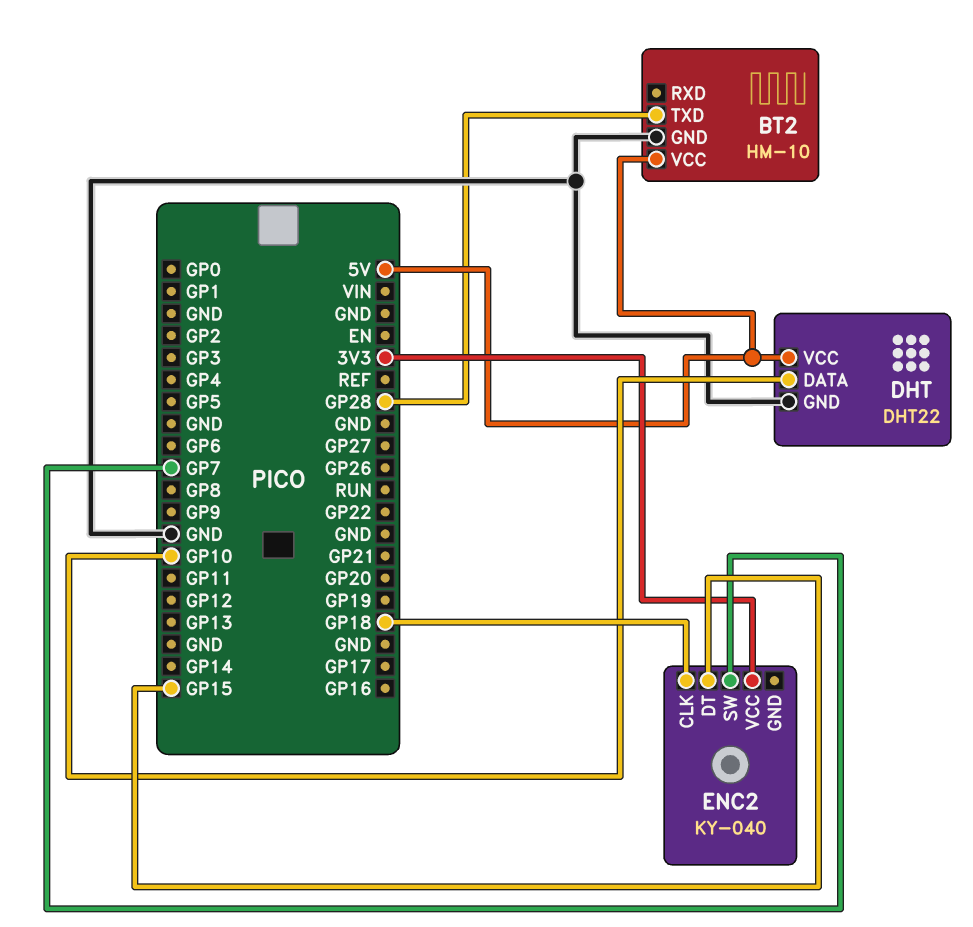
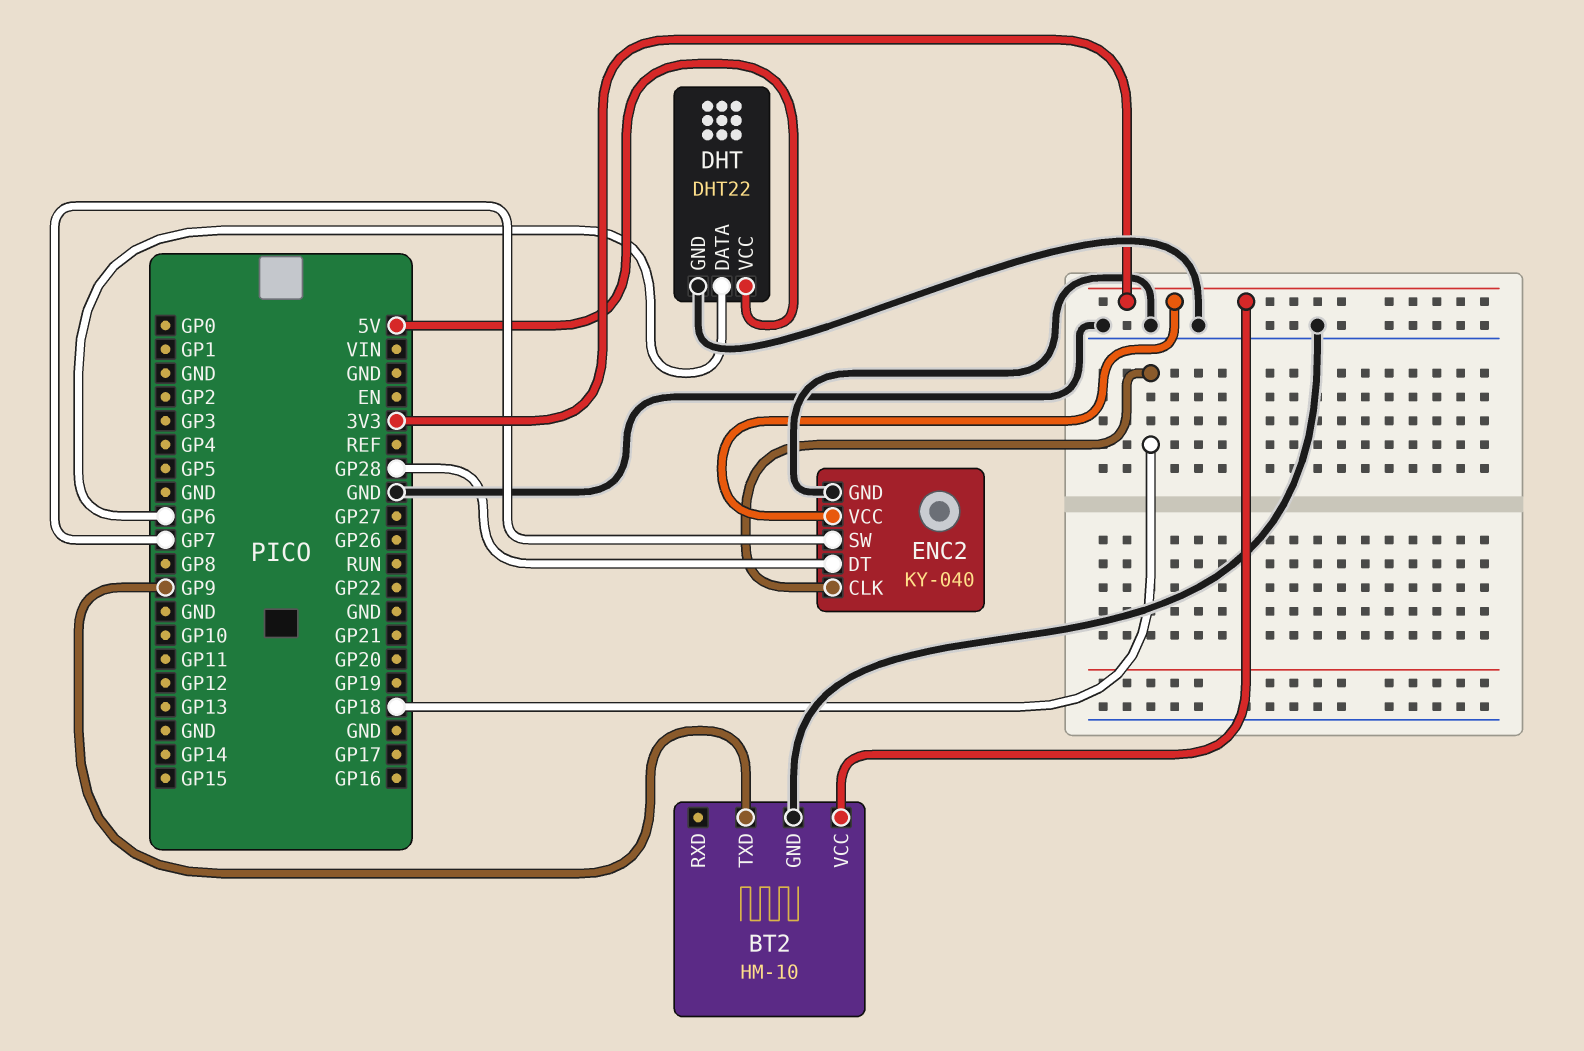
BT2 pin TXD: GP28 -> GP9
BT2 pin VCC: 5V -> 3V3
DHT pin DATA: GP10 -> GP6
ENC2 pin DT: GP15 -> GP28
ENC2 pin GND: none -> GND

